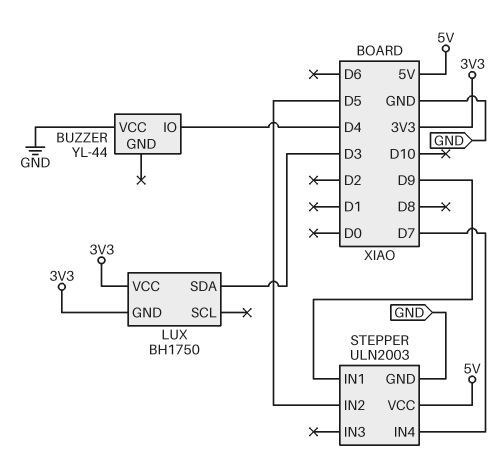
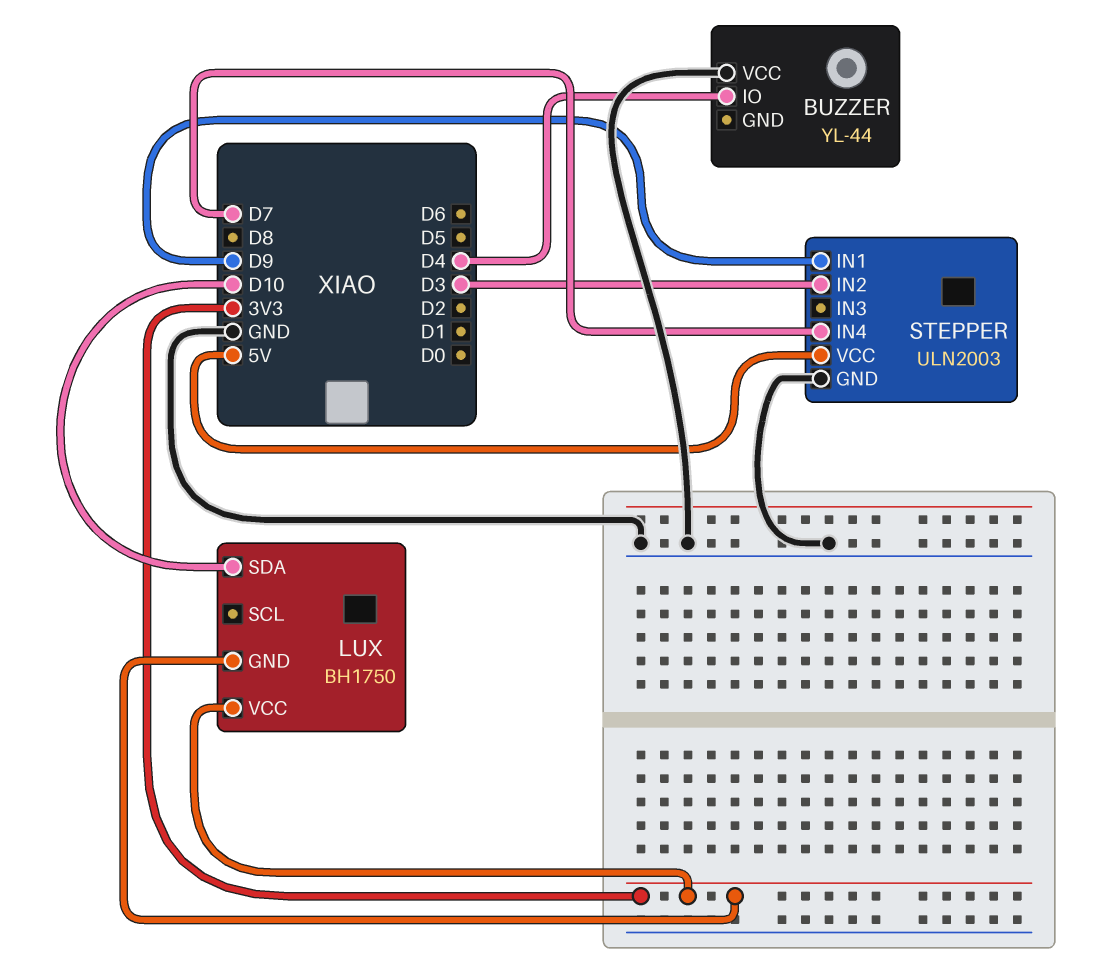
LUX pin SDA: D3 -> D10
STEPPER pin IN2: D5 -> D3

